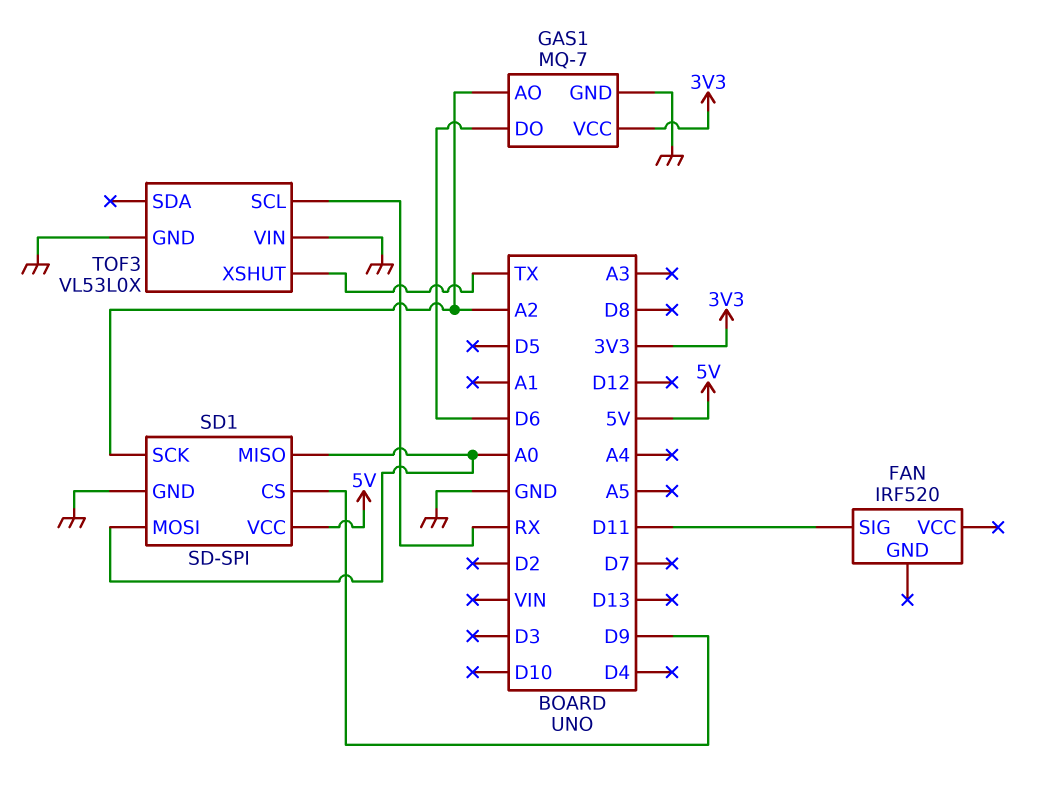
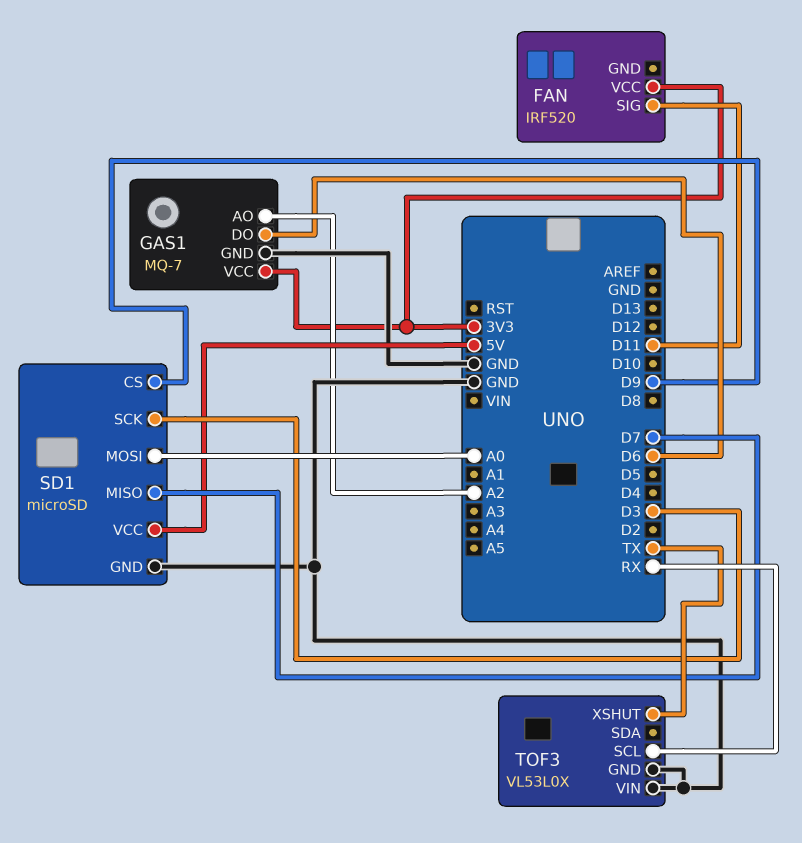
FAN pin VCC: none -> 3V3
SD1: SD-SPI -> microSD
SD1 pin MISO: A0 -> D7
SD1 pin SCK: A2 -> D3

